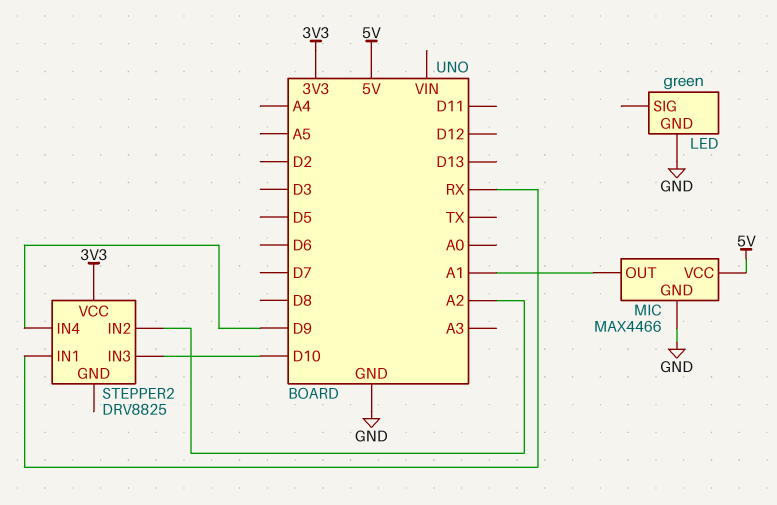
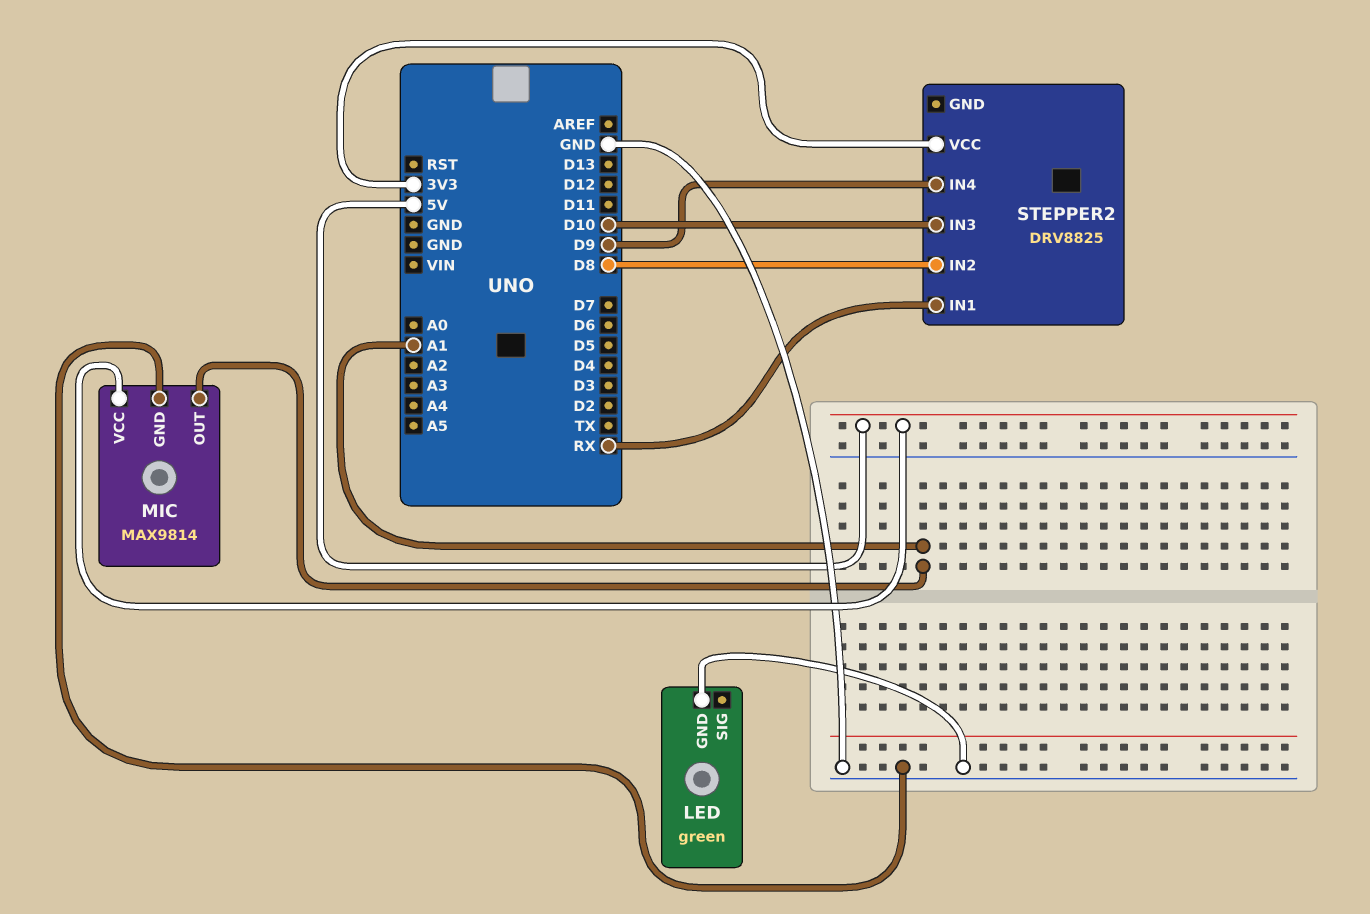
MIC: MAX4466 -> MAX9814
STEPPER2 pin IN2: A2 -> D8

